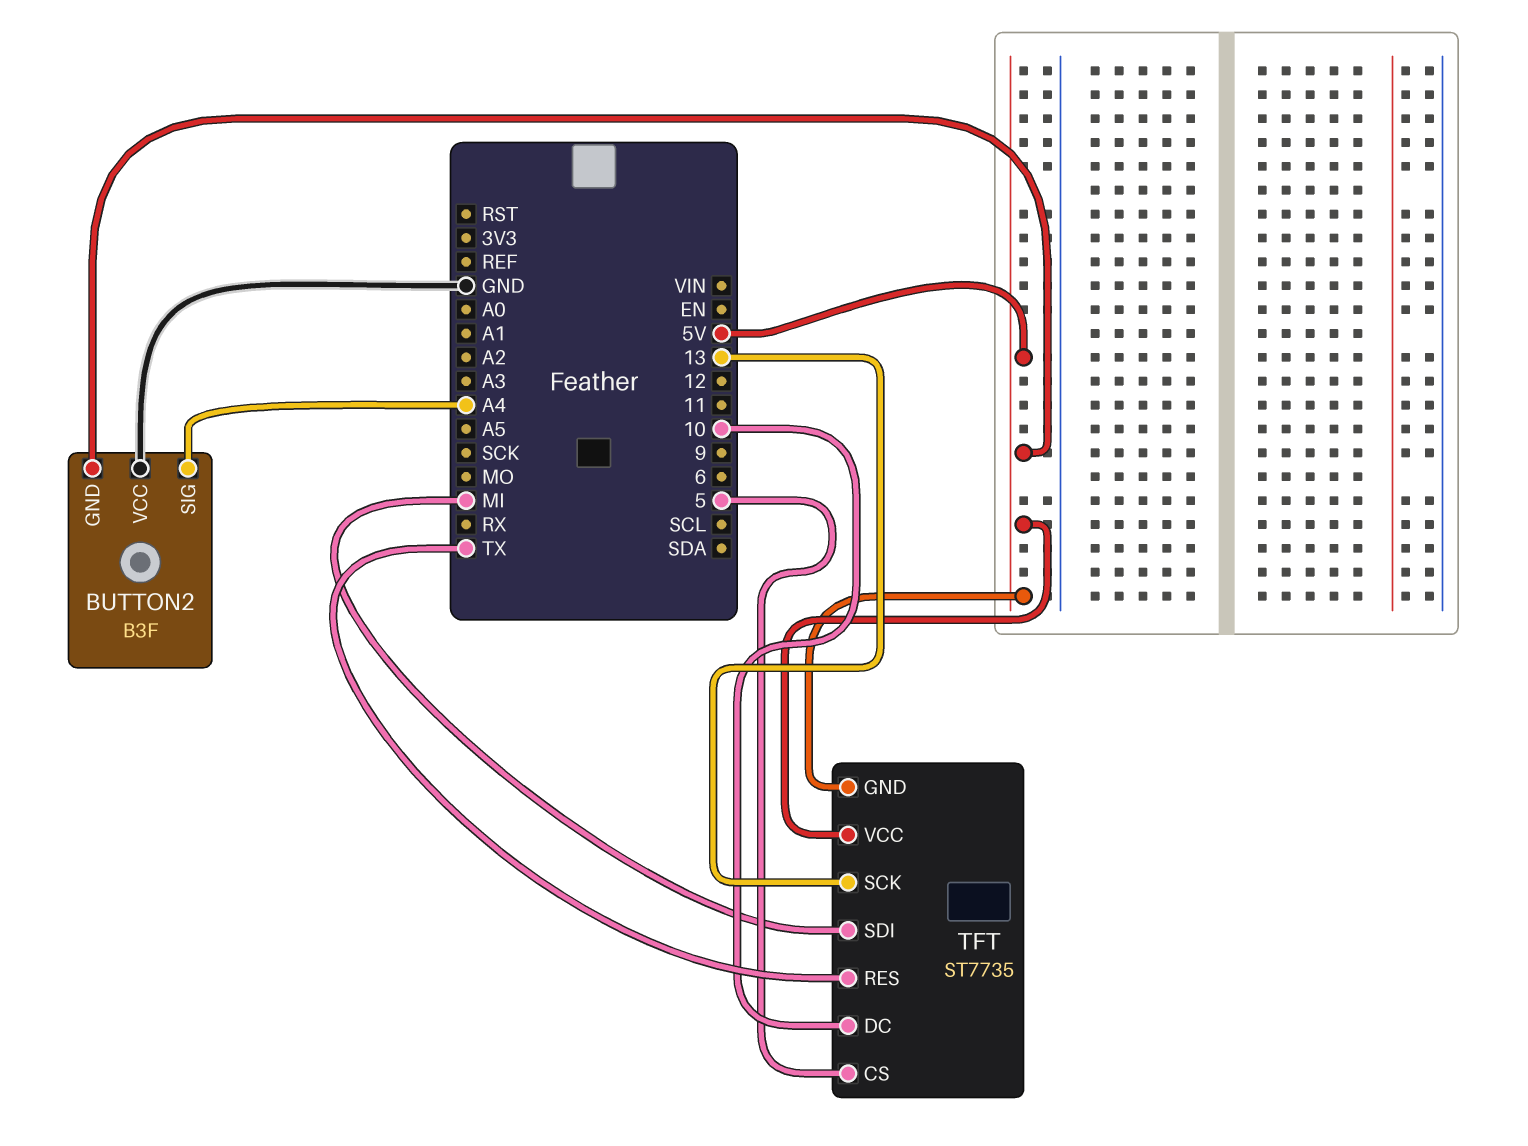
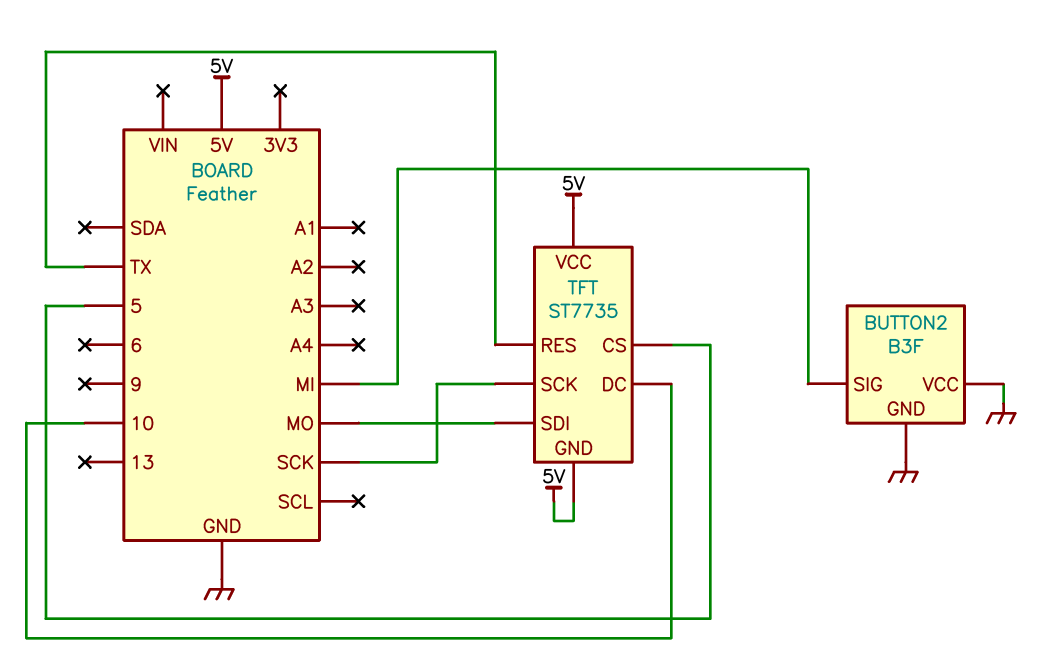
BUTTON2 pin GND: 5V -> GND
BUTTON2 pin SIG: A4 -> MI
TFT pin SCK: 13 -> SCK
TFT pin SDI: MI -> MO

